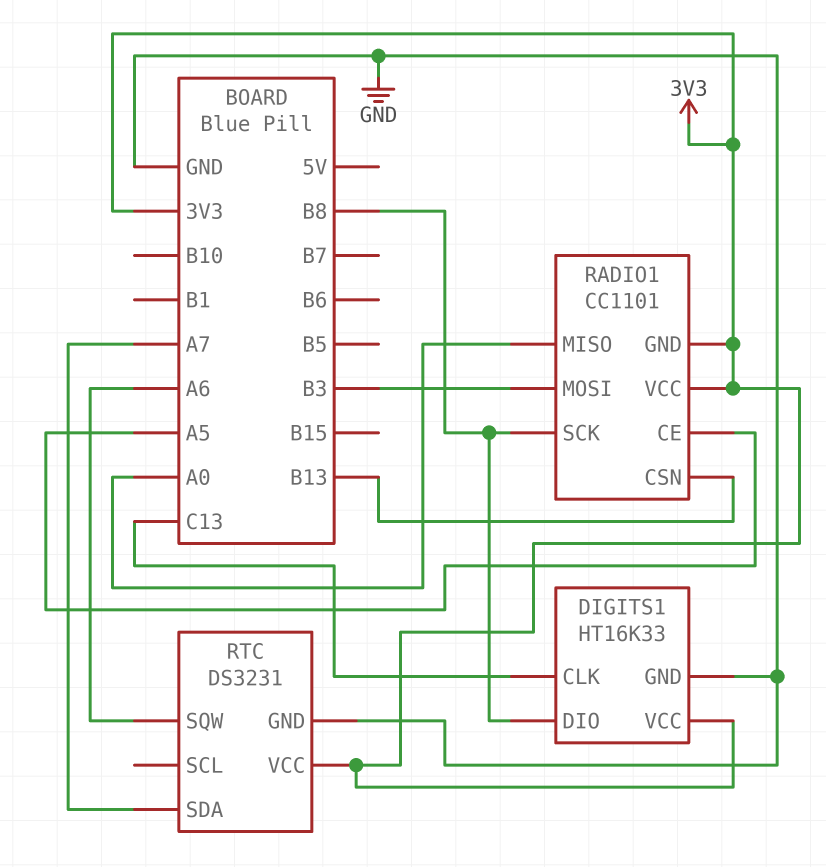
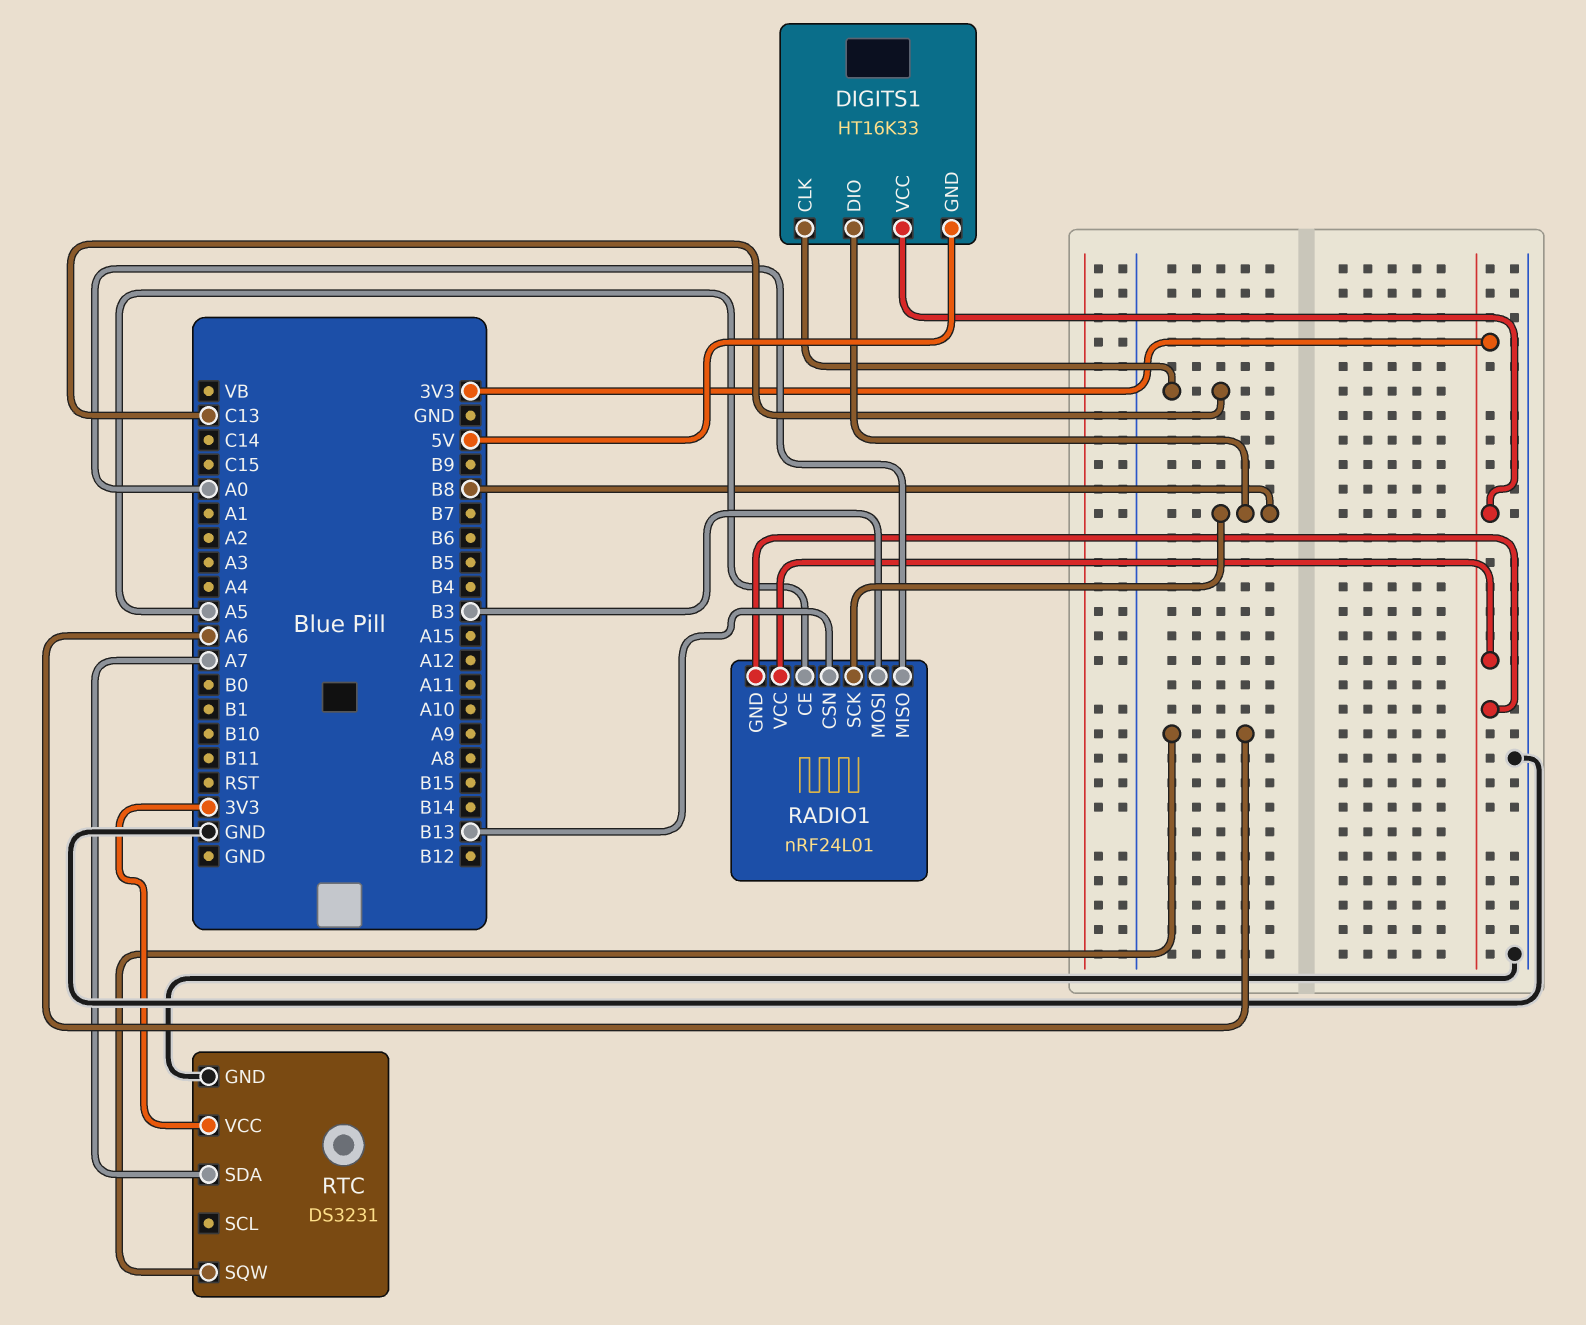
DIGITS1 pin GND: GND -> 5V
RADIO1: CC1101 -> nRF24L01

